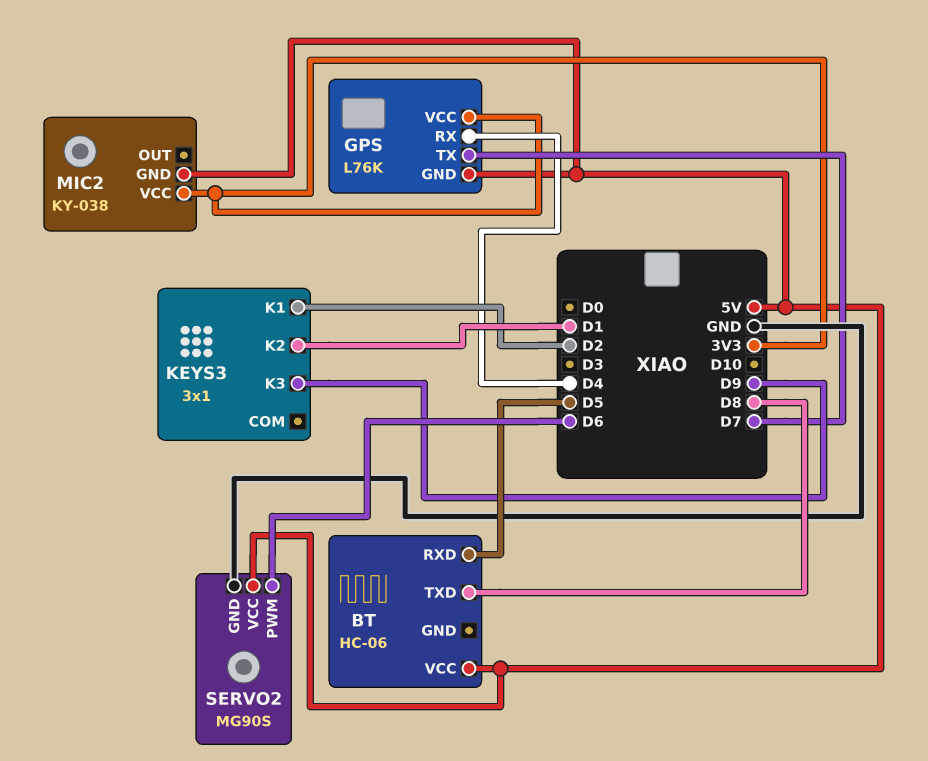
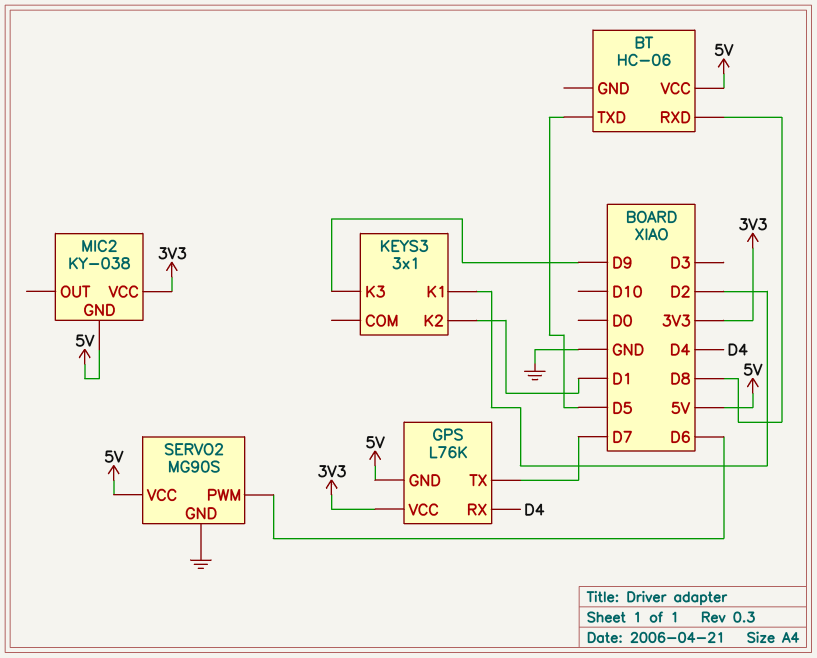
BT pin RXD: D5 -> D8
BT pin TXD: D8 -> D5

